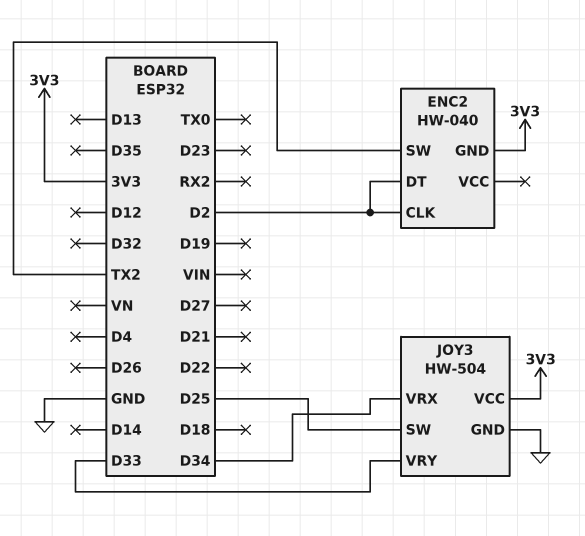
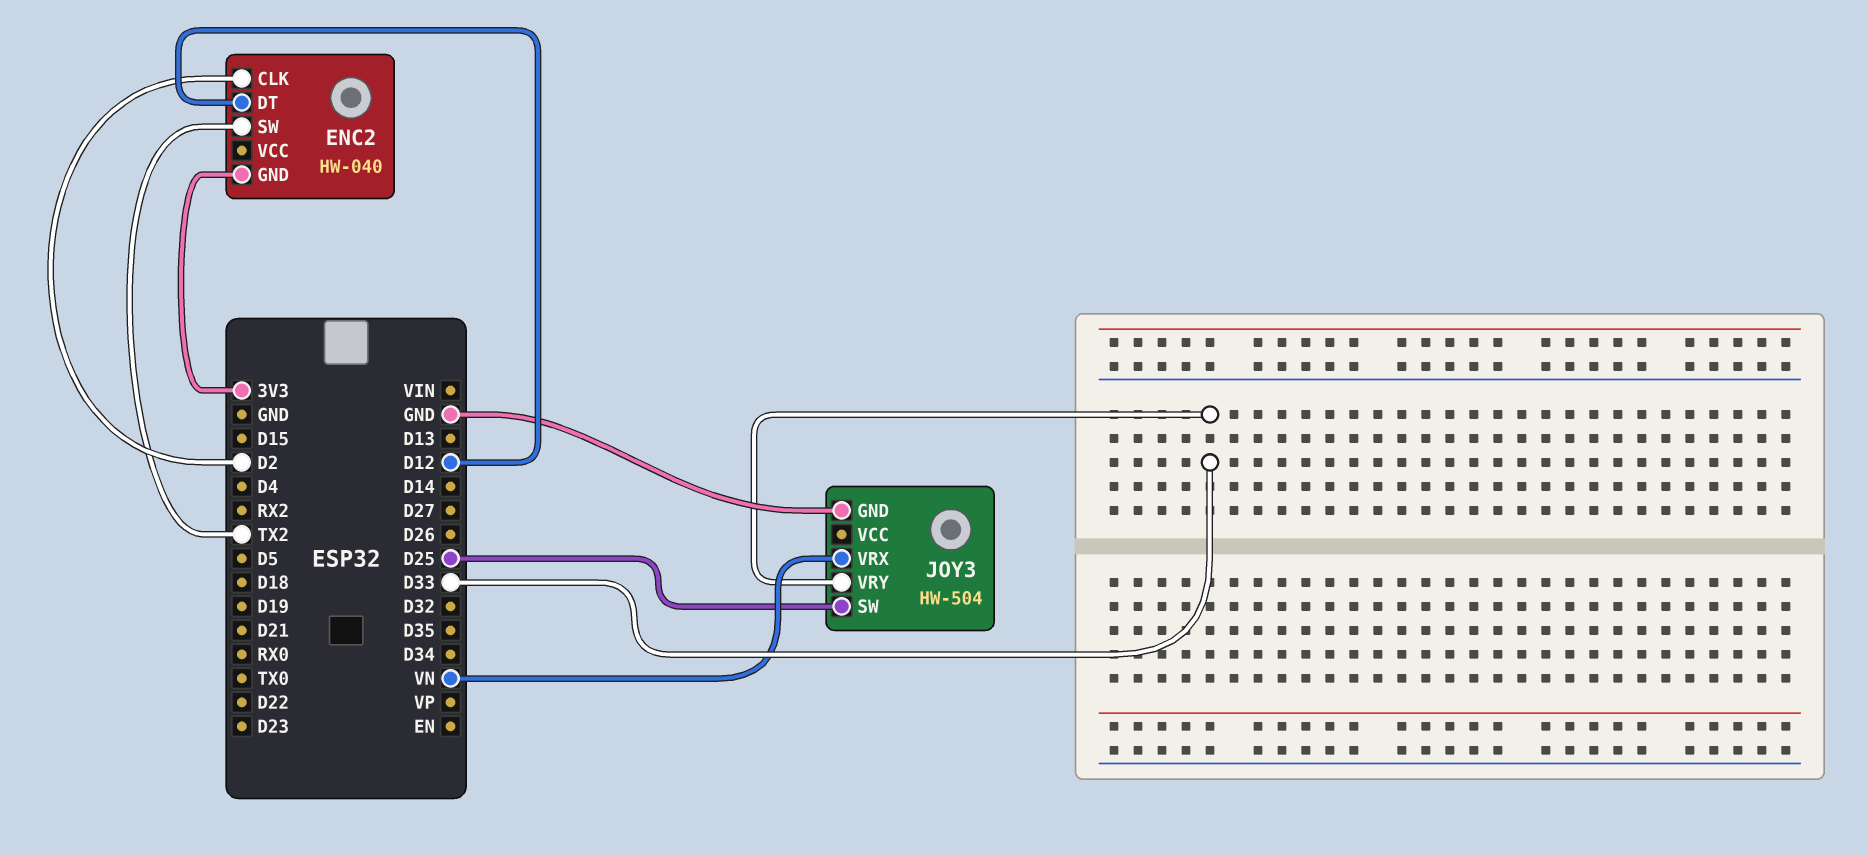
ENC2 pin DT: D2 -> D12
JOY3 pin VCC: 3V3 -> none
JOY3 pin VRX: D34 -> VN

